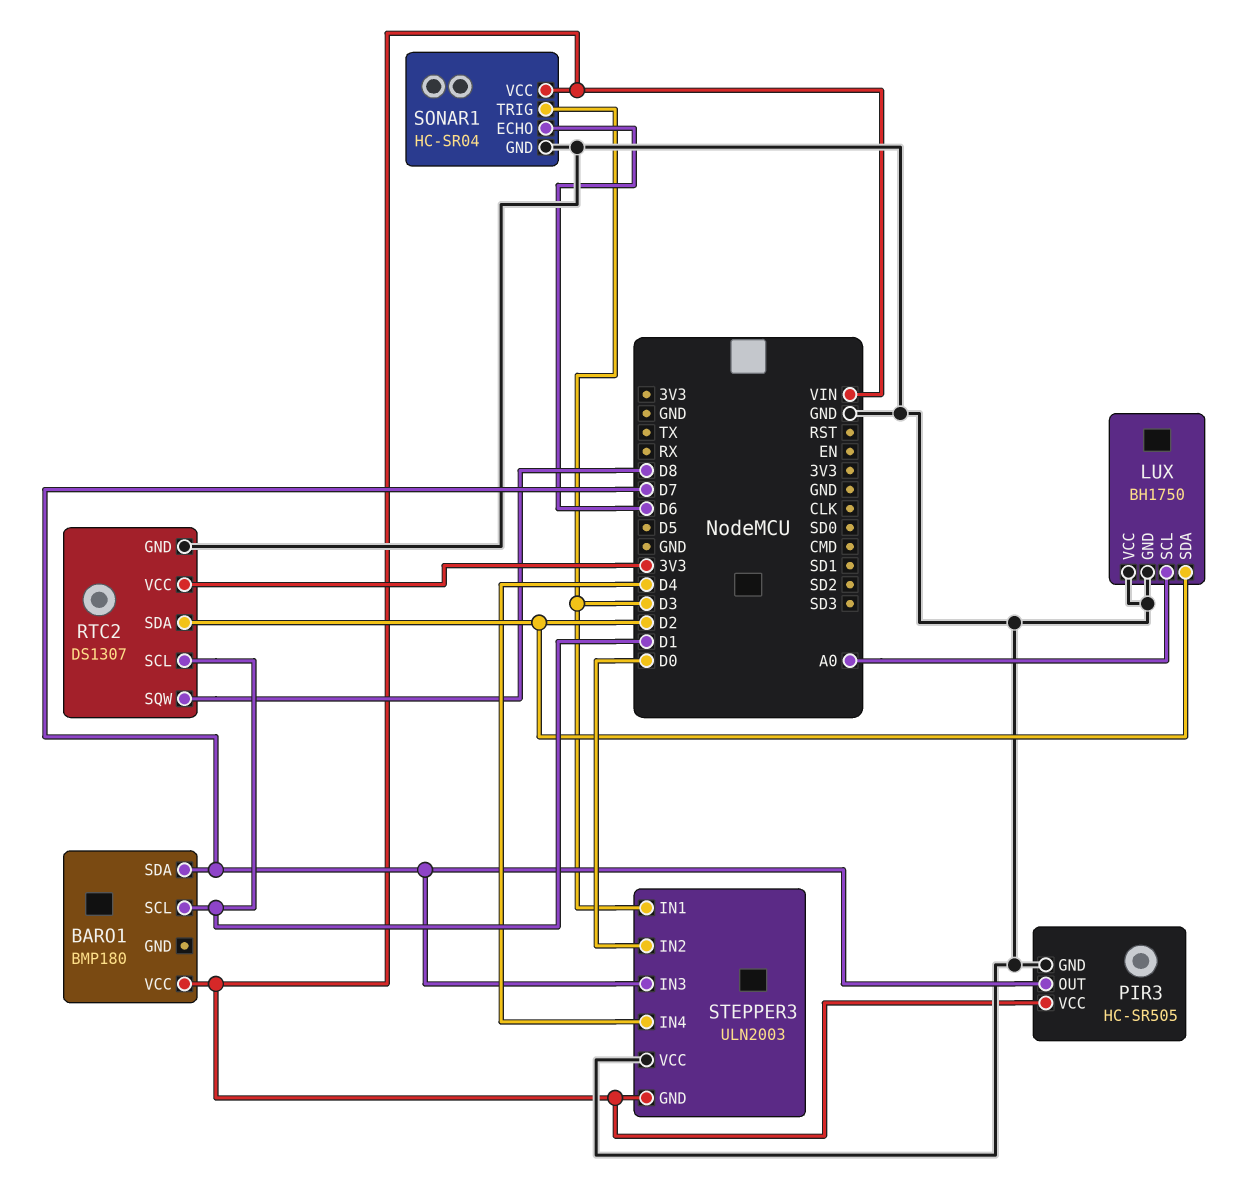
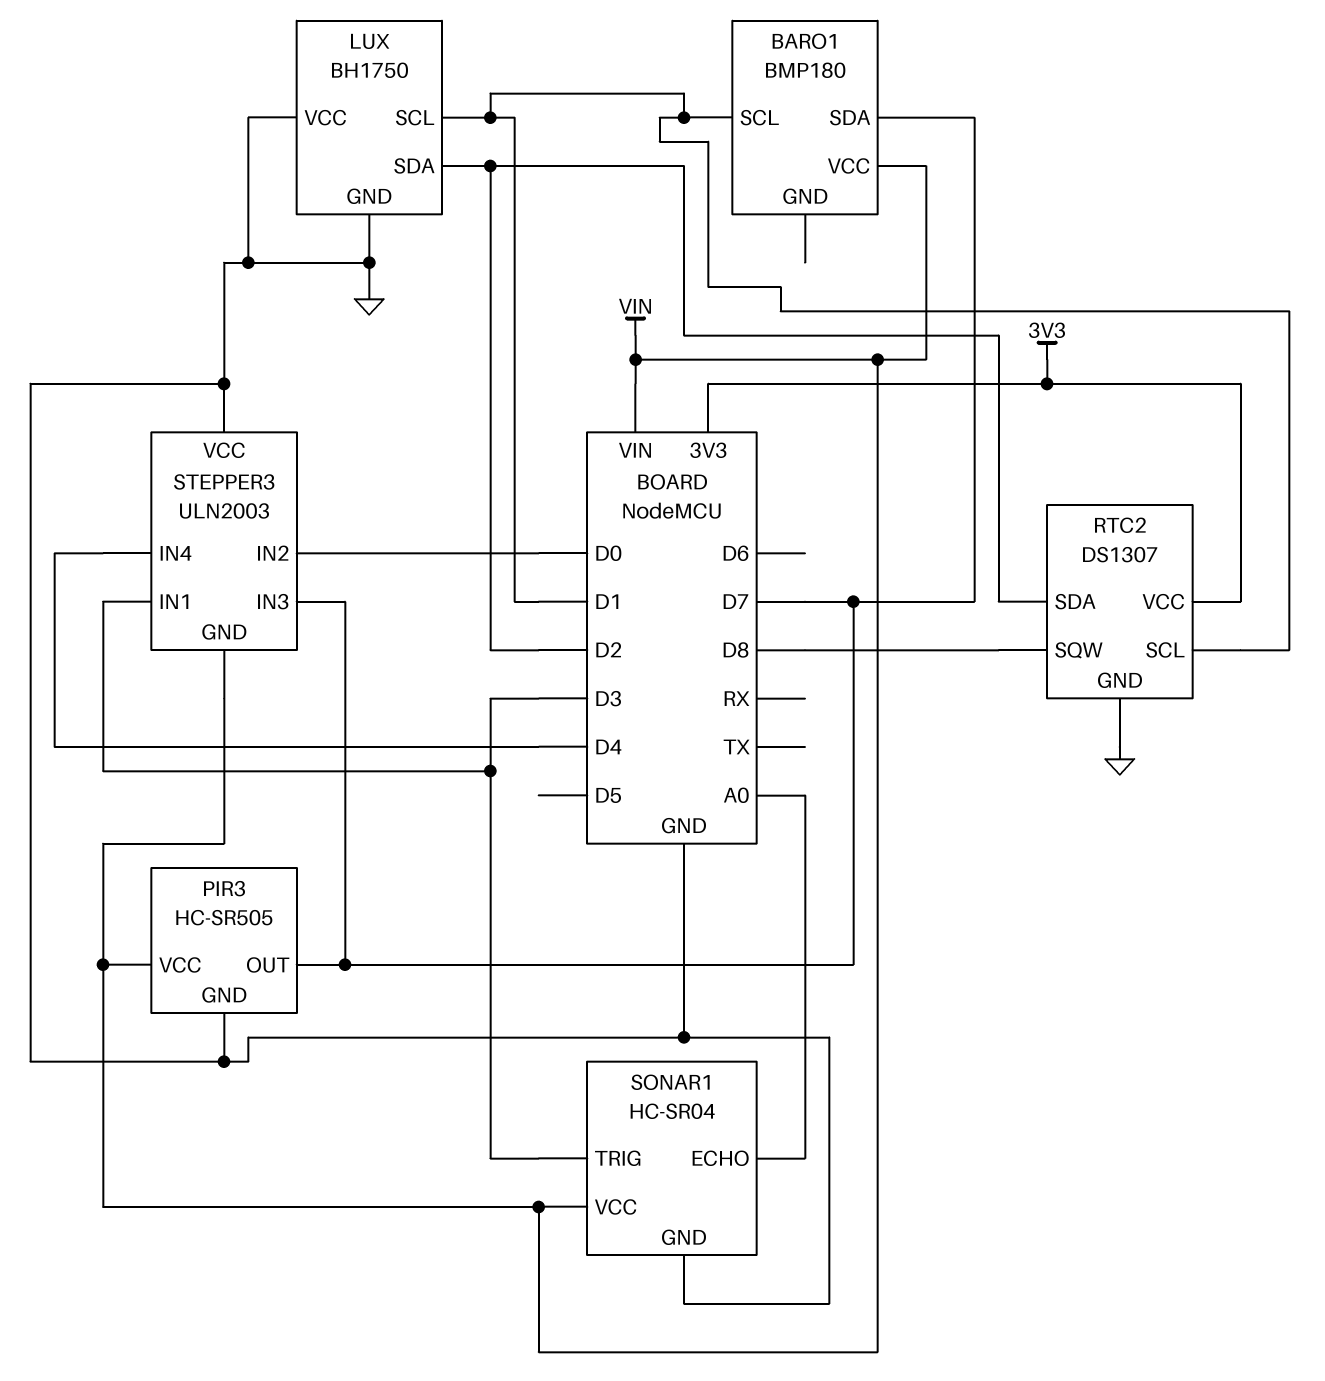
LUX pin SCL: A0 -> D1
SONAR1 pin ECHO: D6 -> A0

